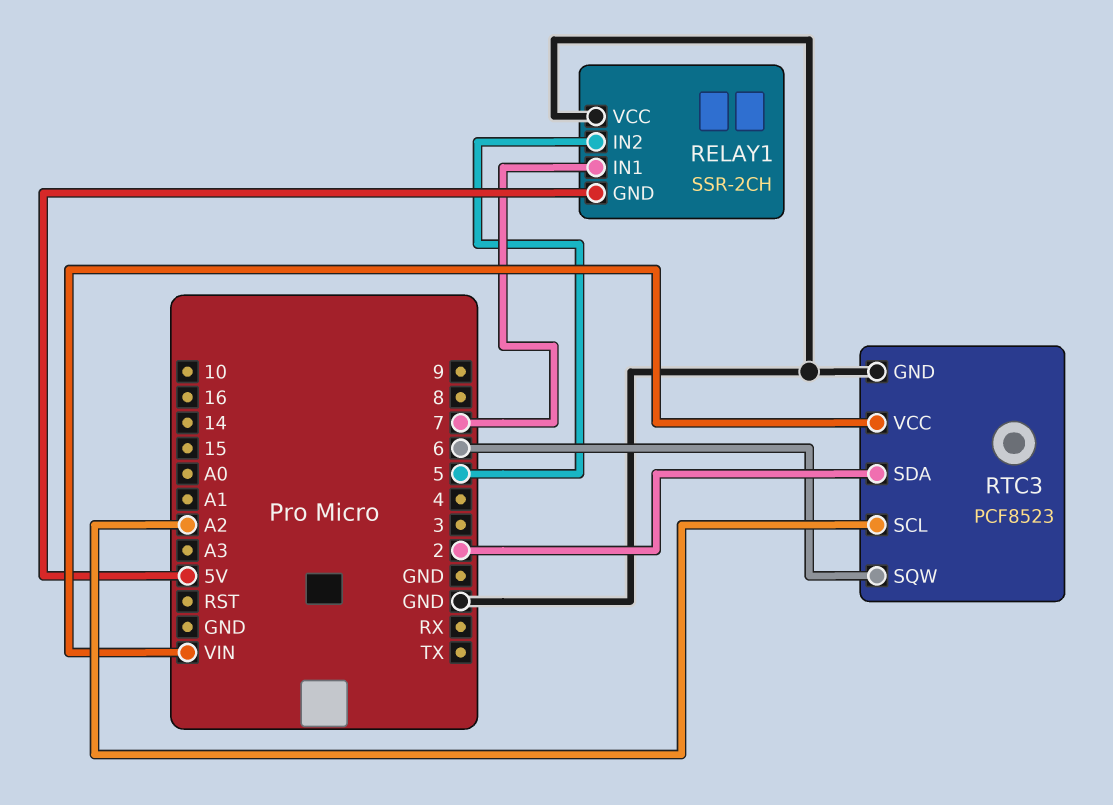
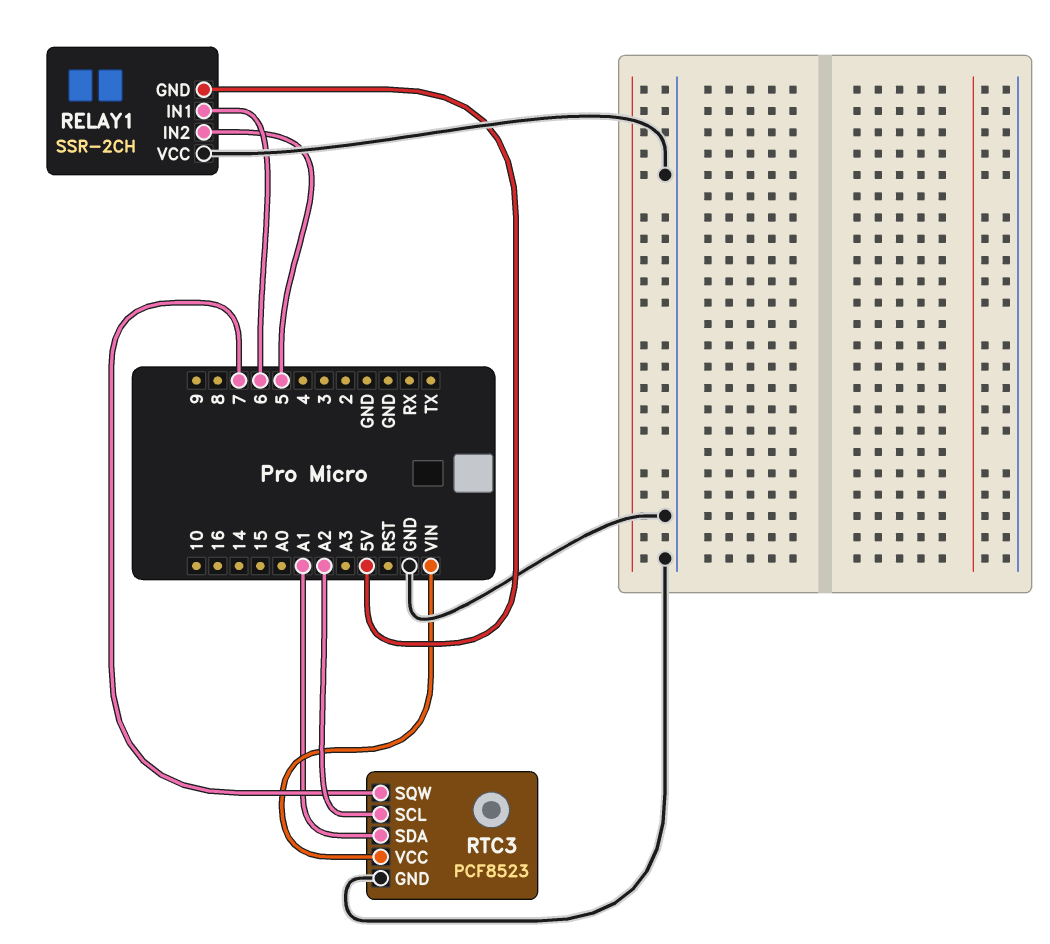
RELAY1 pin IN1: 7 -> 6
RTC3 pin SDA: 2 -> A1
RTC3 pin SQW: 6 -> 7

